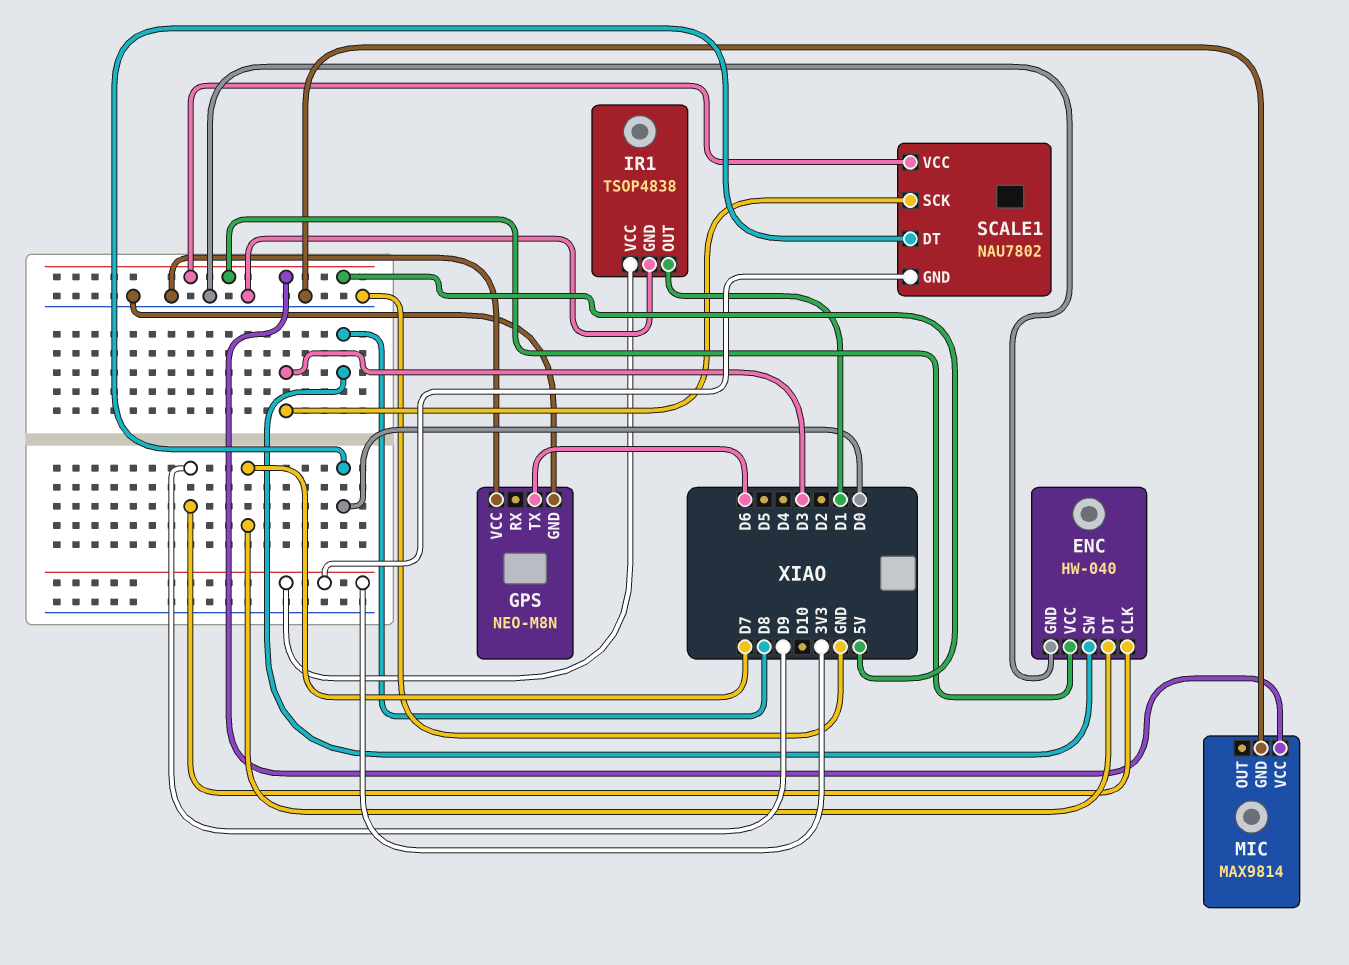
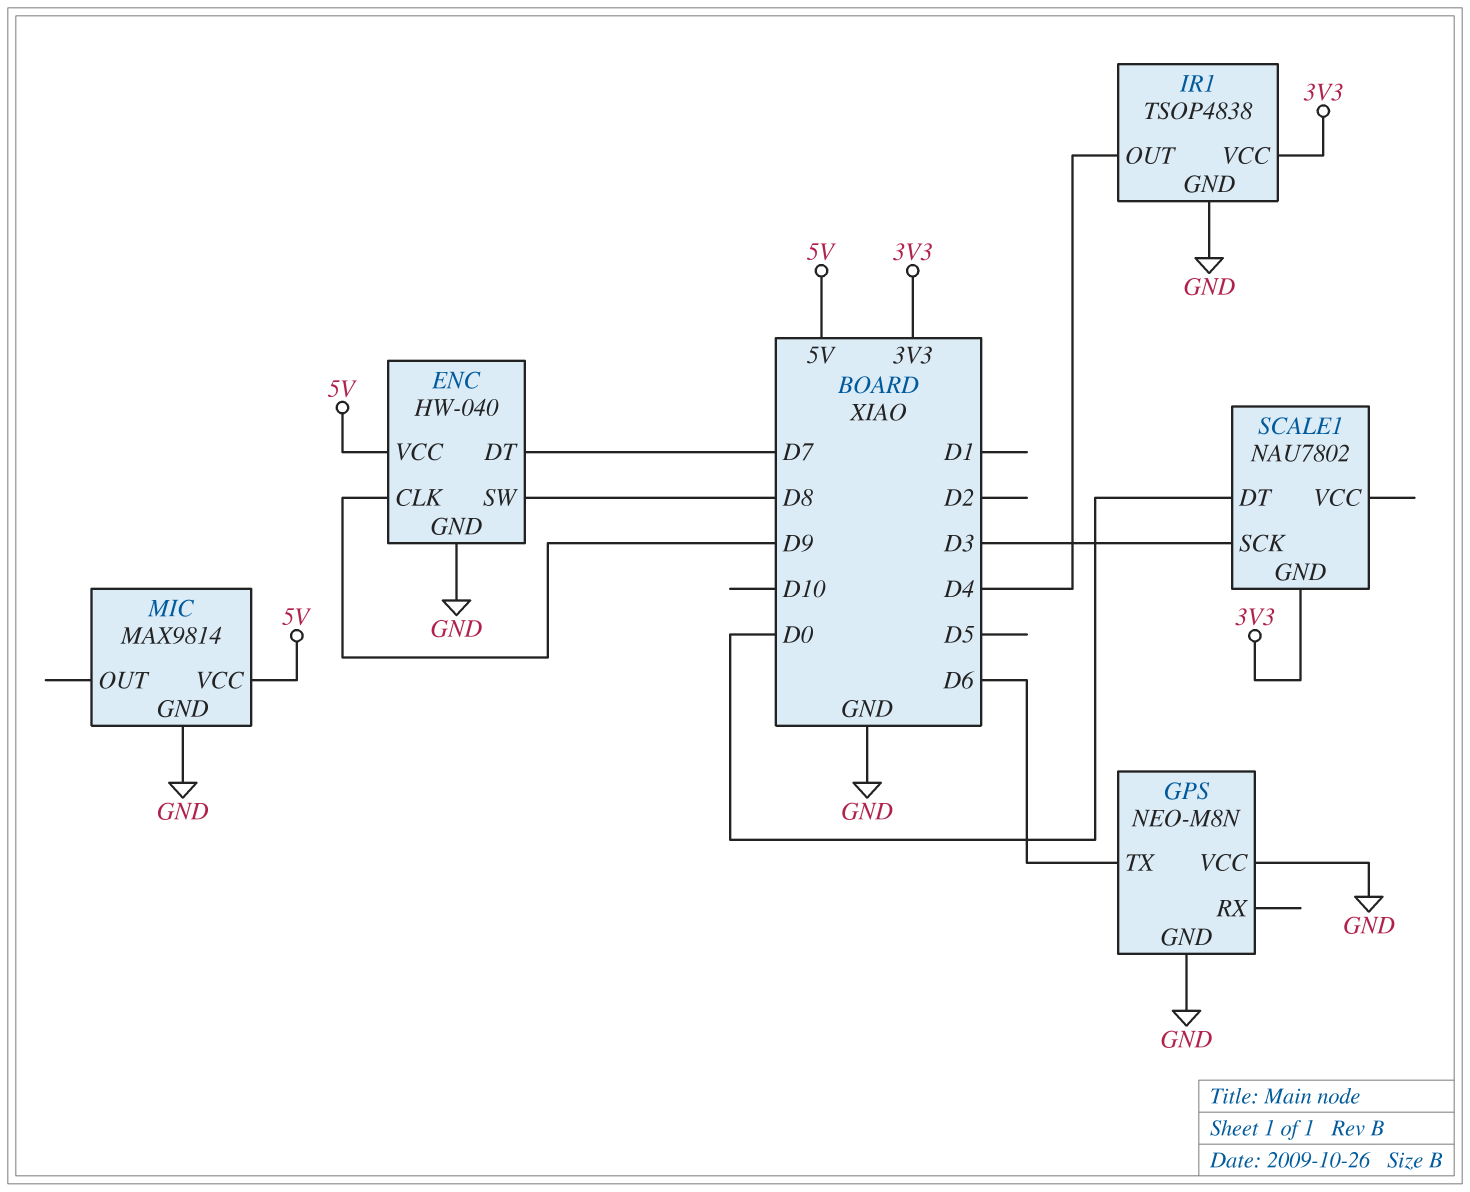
IR1 pin OUT: D1 -> D4
SCALE1 pin VCC: 5V -> none

